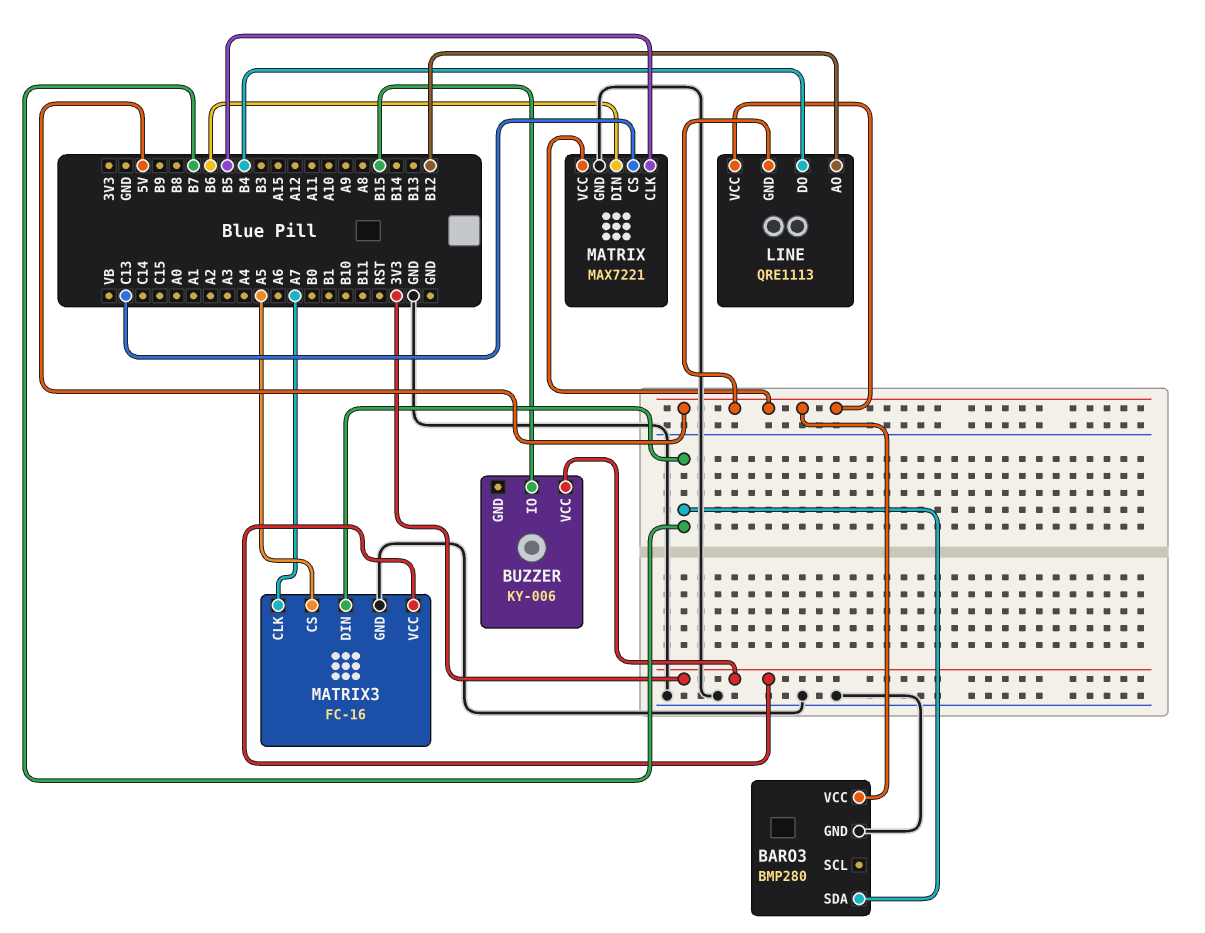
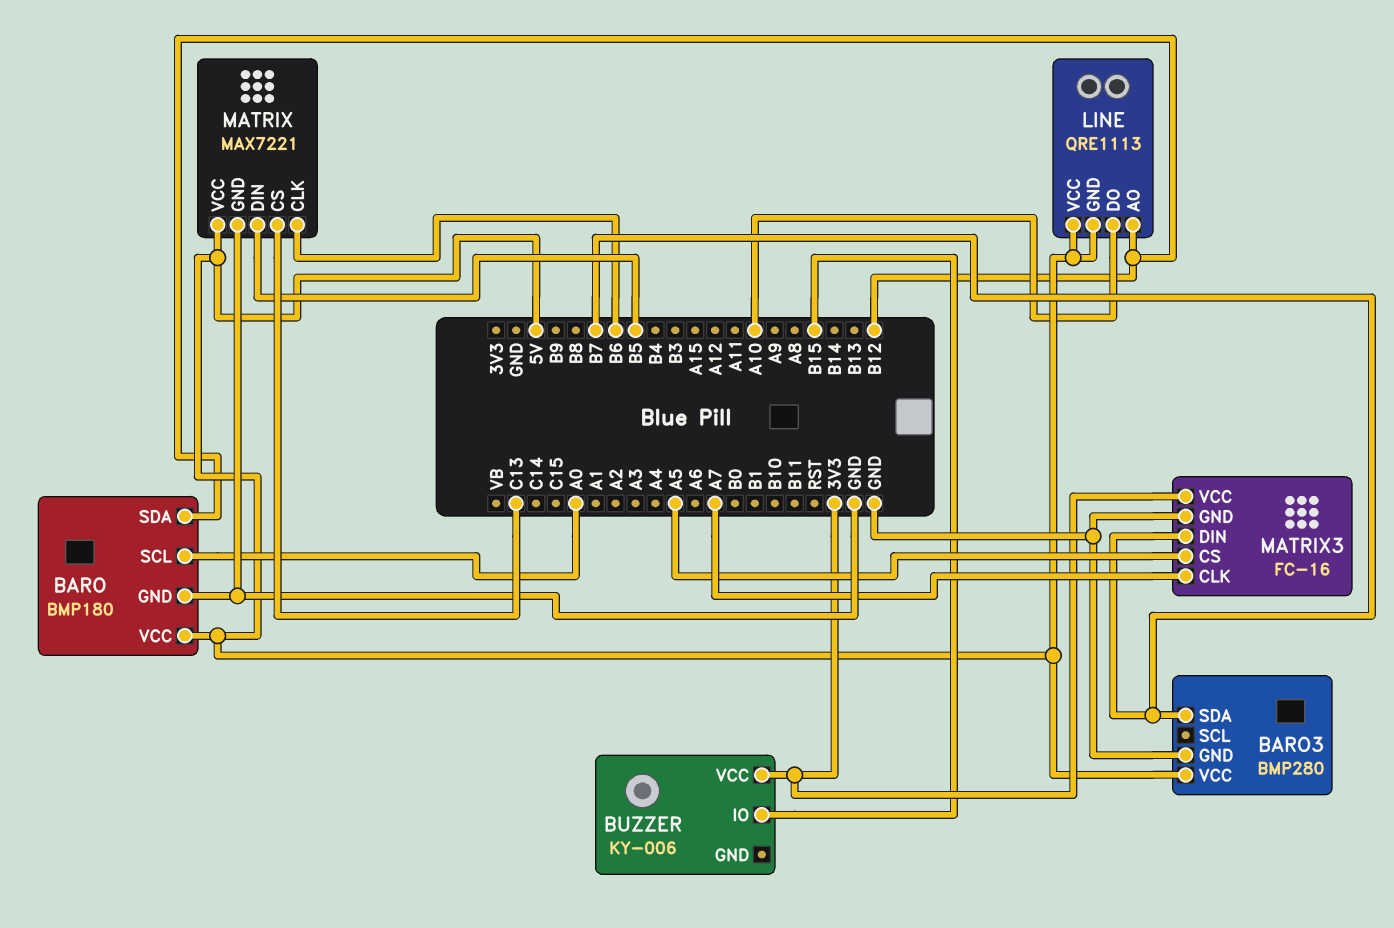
BARO: none -> BMP180
BARO pin GND: none -> GND
BARO pin SCL: none -> A0
BARO pin SDA: none -> B12
BARO pin VCC: none -> 5V
LINE pin DO: B4 -> A10
MATRIX pin CLK: B5 -> B6
MATRIX pin DIN: B6 -> B5

